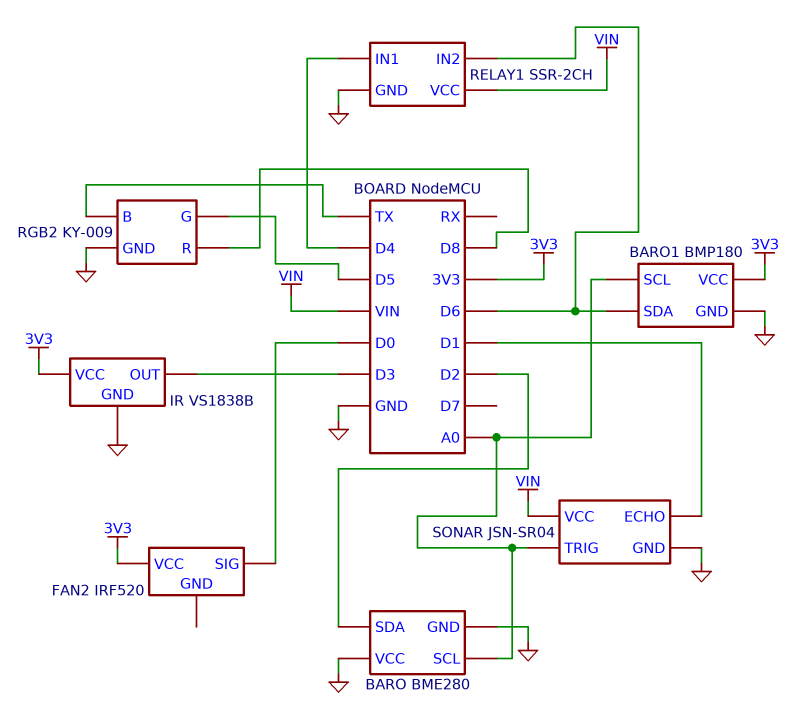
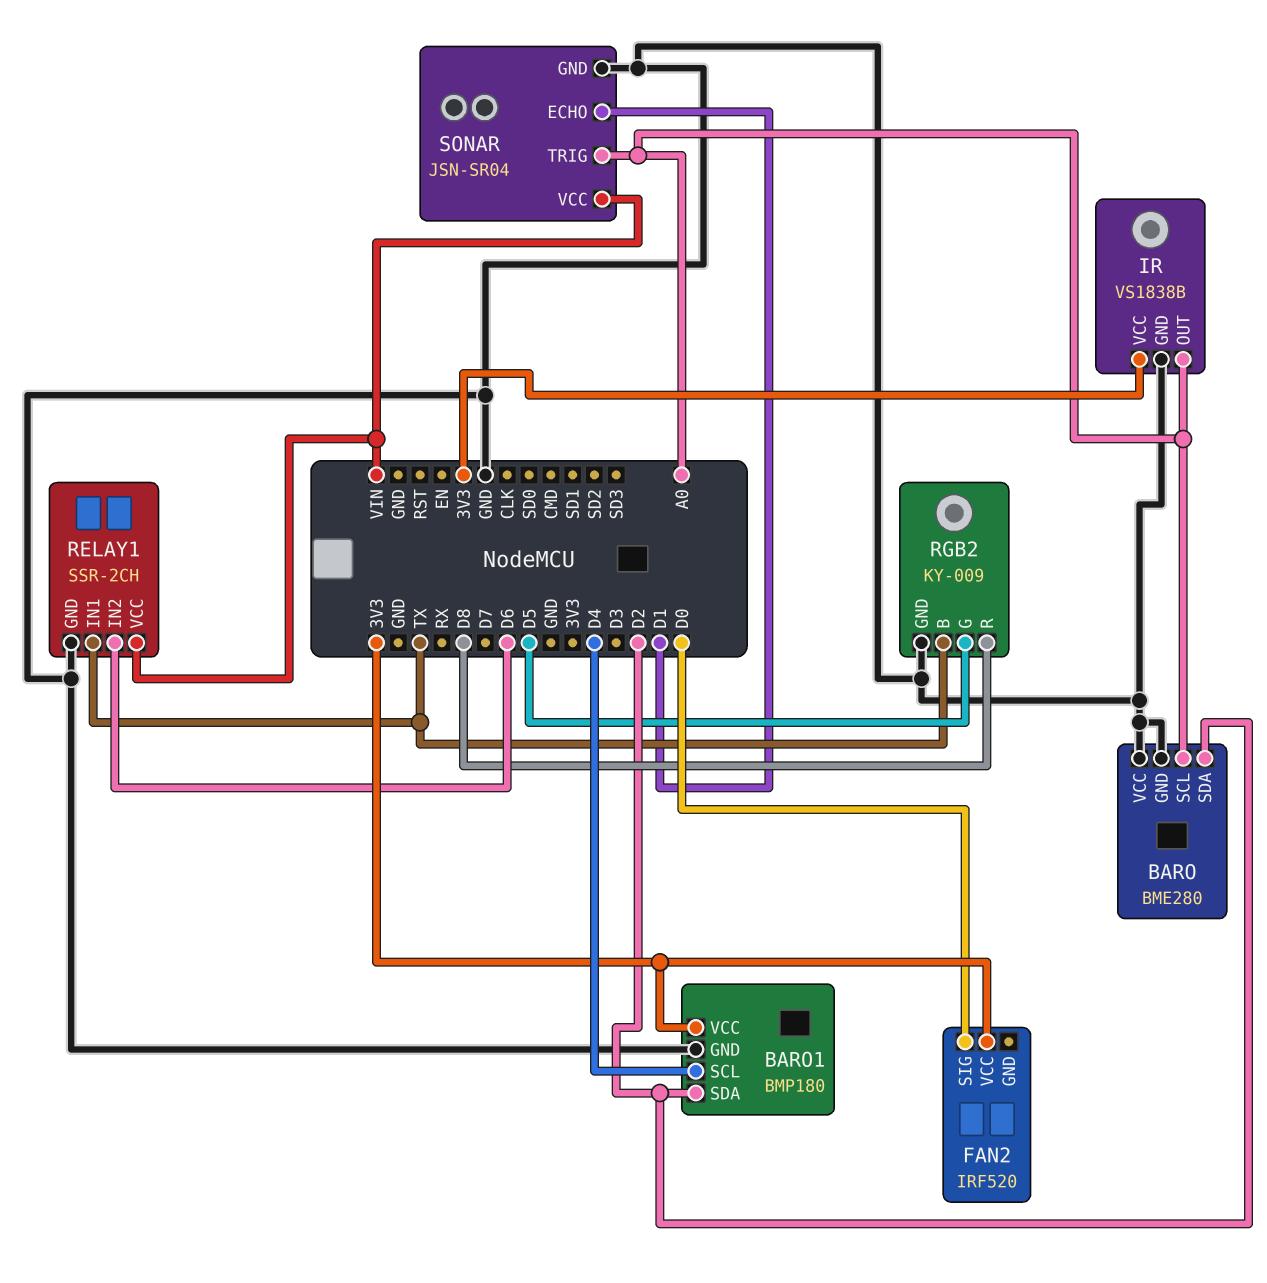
BARO1 pin SCL: A0 -> D4
BARO1 pin SDA: D6 -> D2
IR pin OUT: D3 -> A0
RELAY1 pin IN1: D4 -> TX

